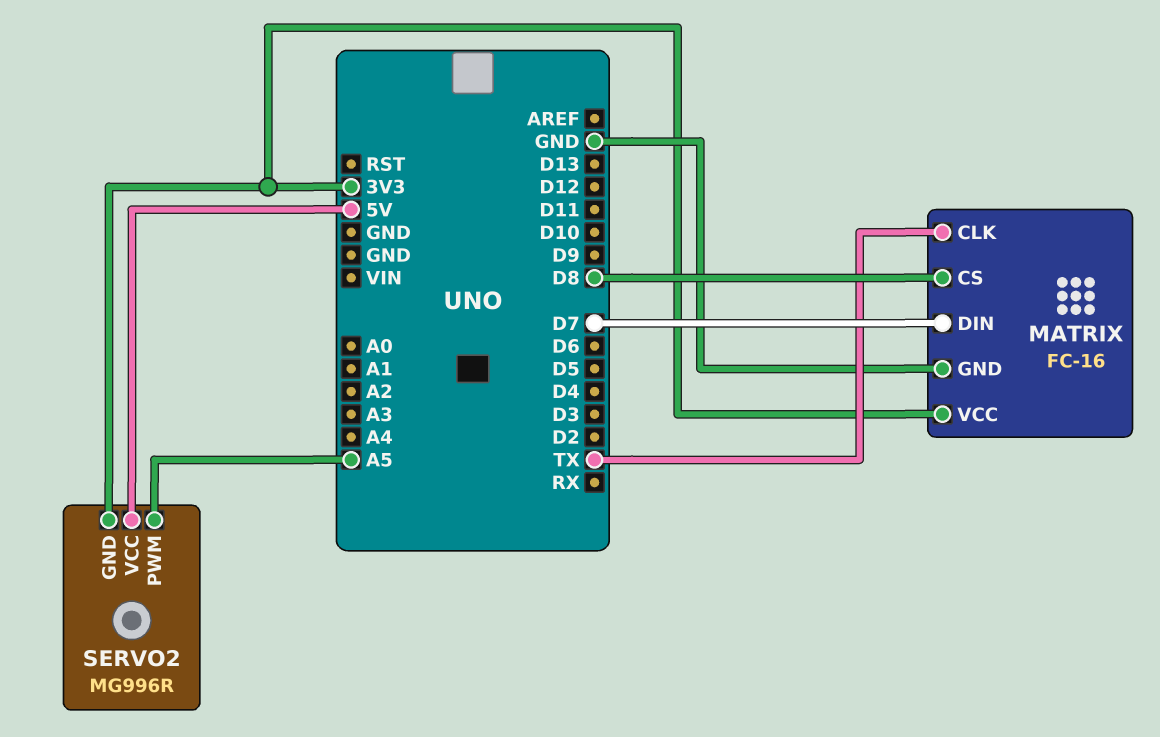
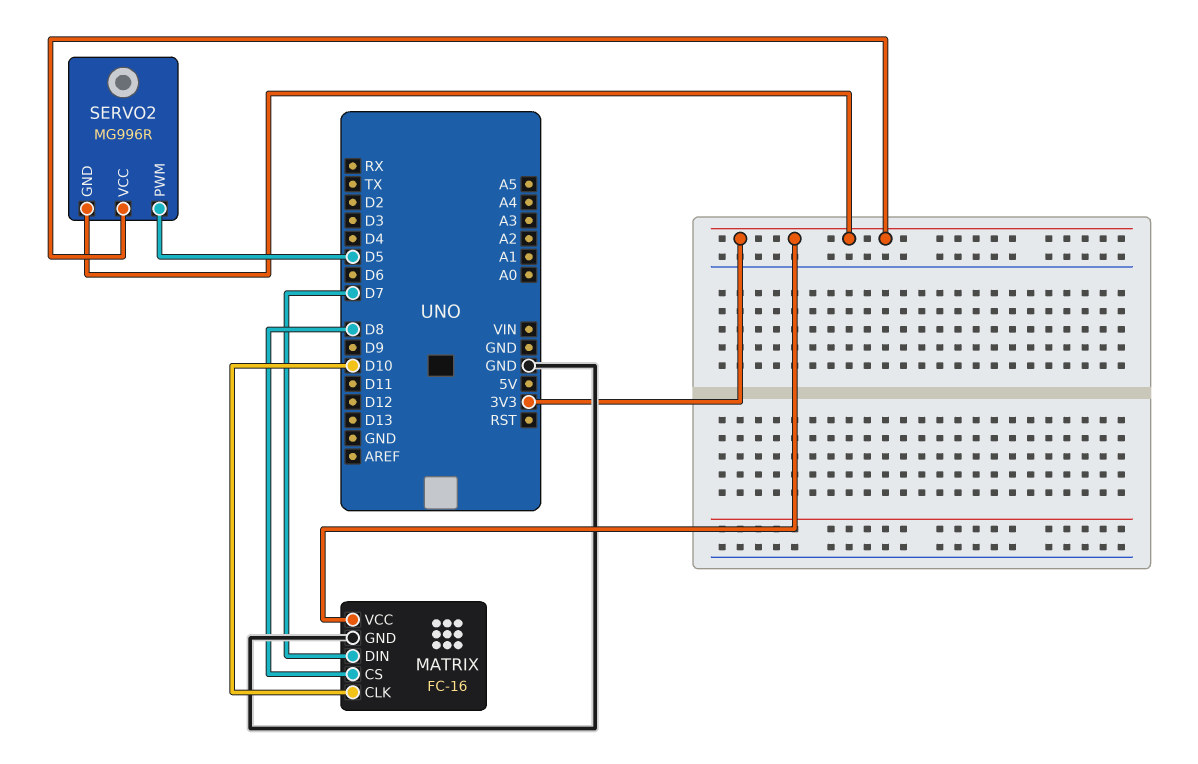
MATRIX pin CLK: TX -> D10
SERVO2 pin PWM: A5 -> D5
SERVO2 pin VCC: 5V -> 3V3

